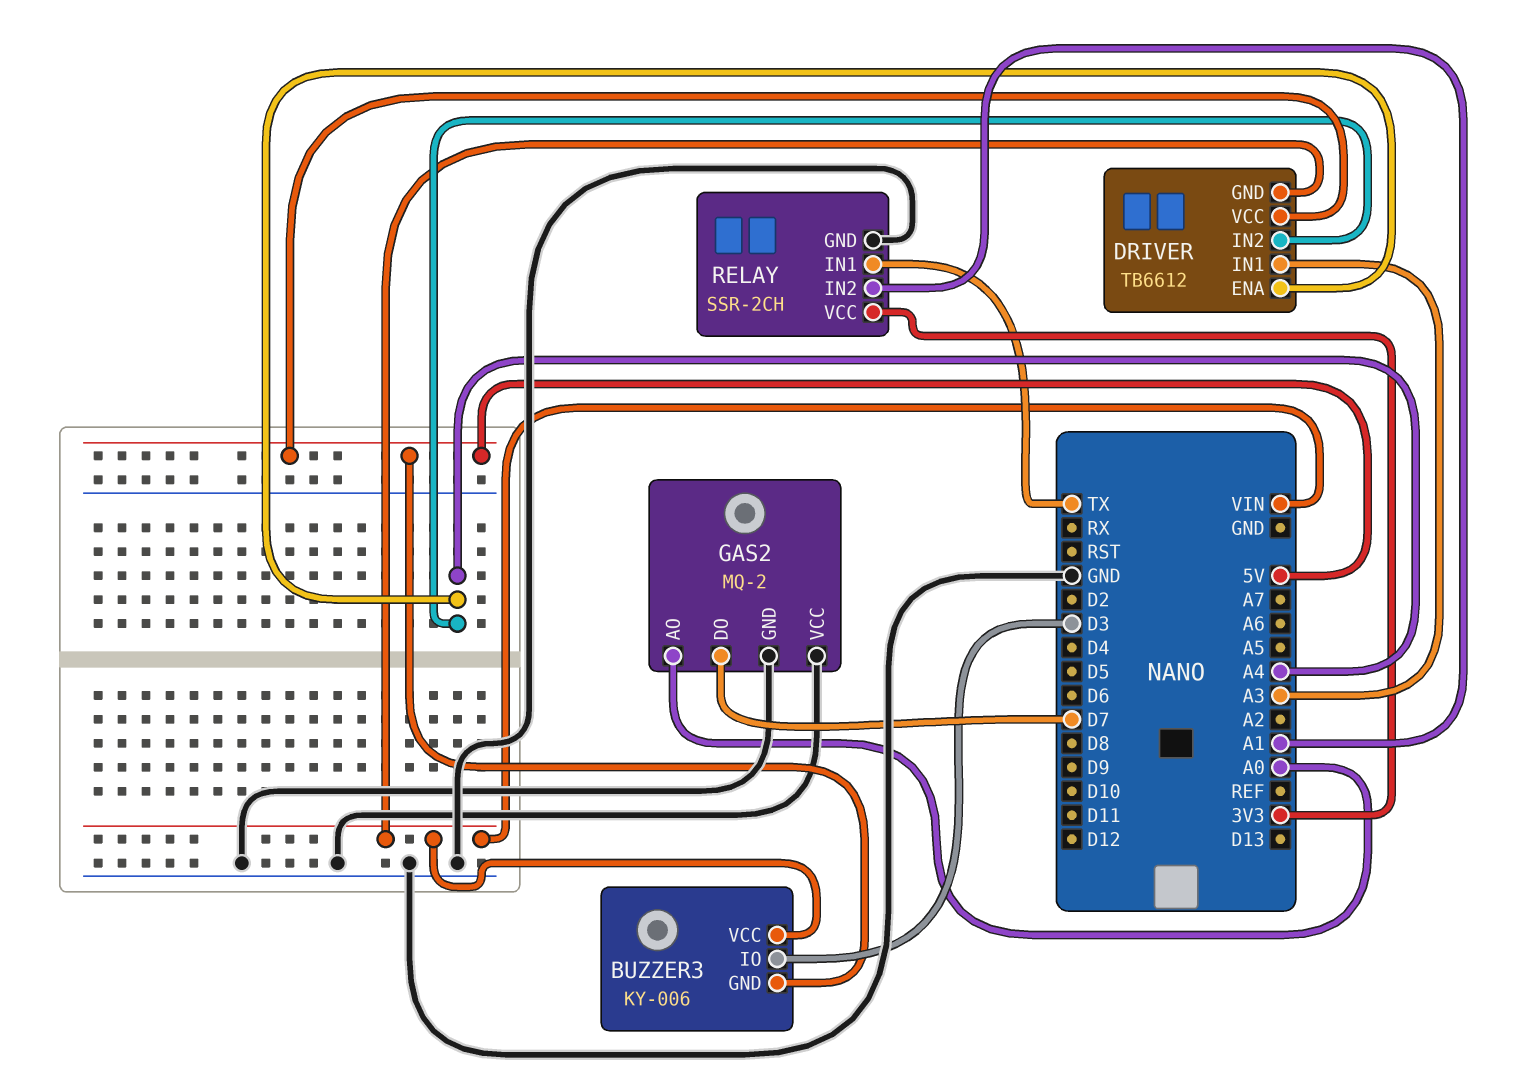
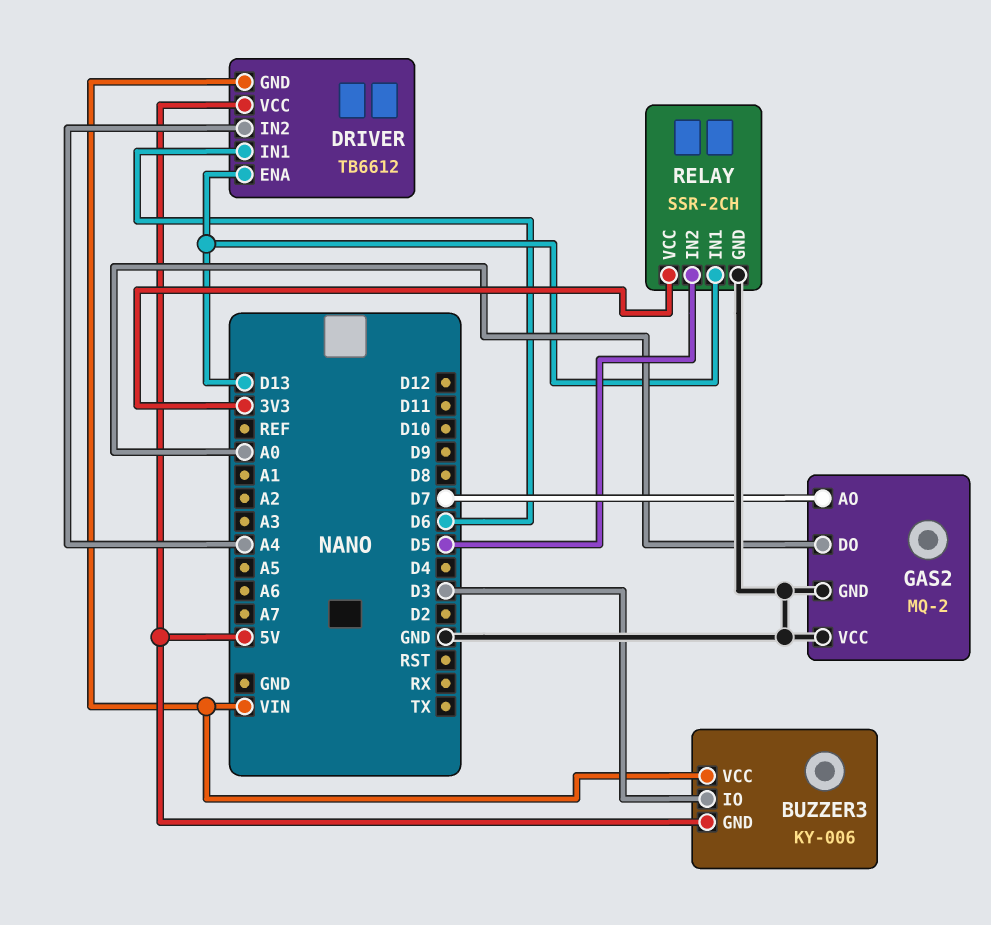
DRIVER pin ENA: A4 -> D13
DRIVER pin IN1: A3 -> D6
GAS2 pin AO: A0 -> D7
GAS2 pin DO: D7 -> A0
RELAY pin IN1: TX -> D13
RELAY pin IN2: A1 -> D5

